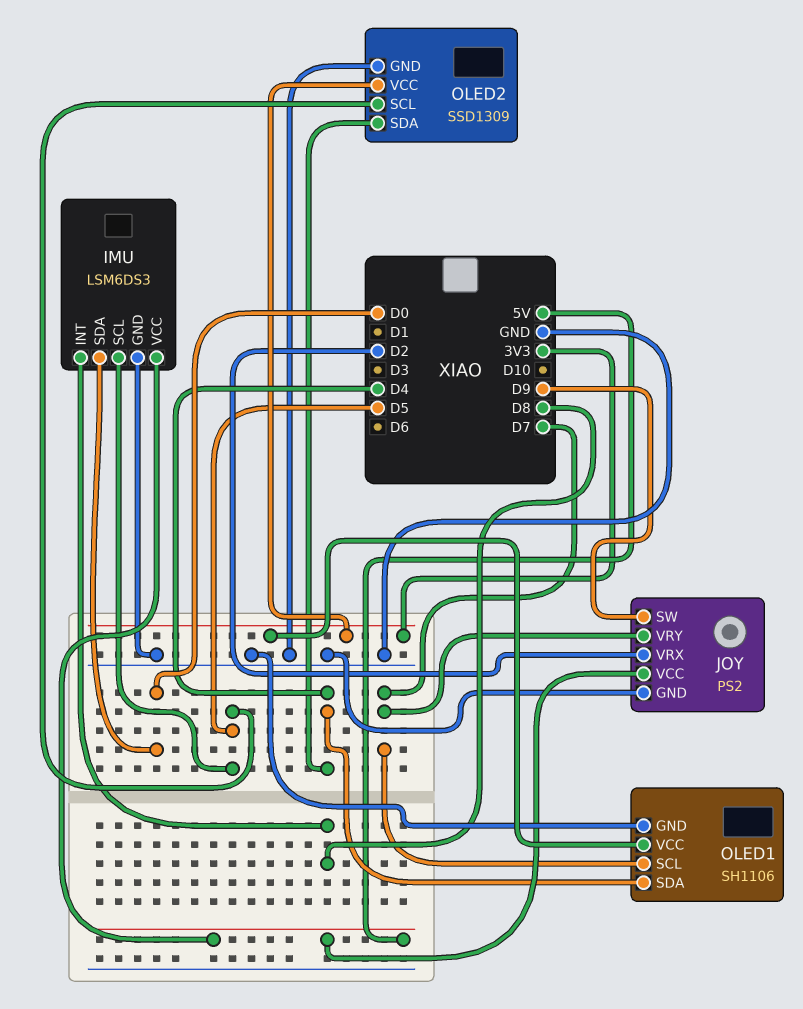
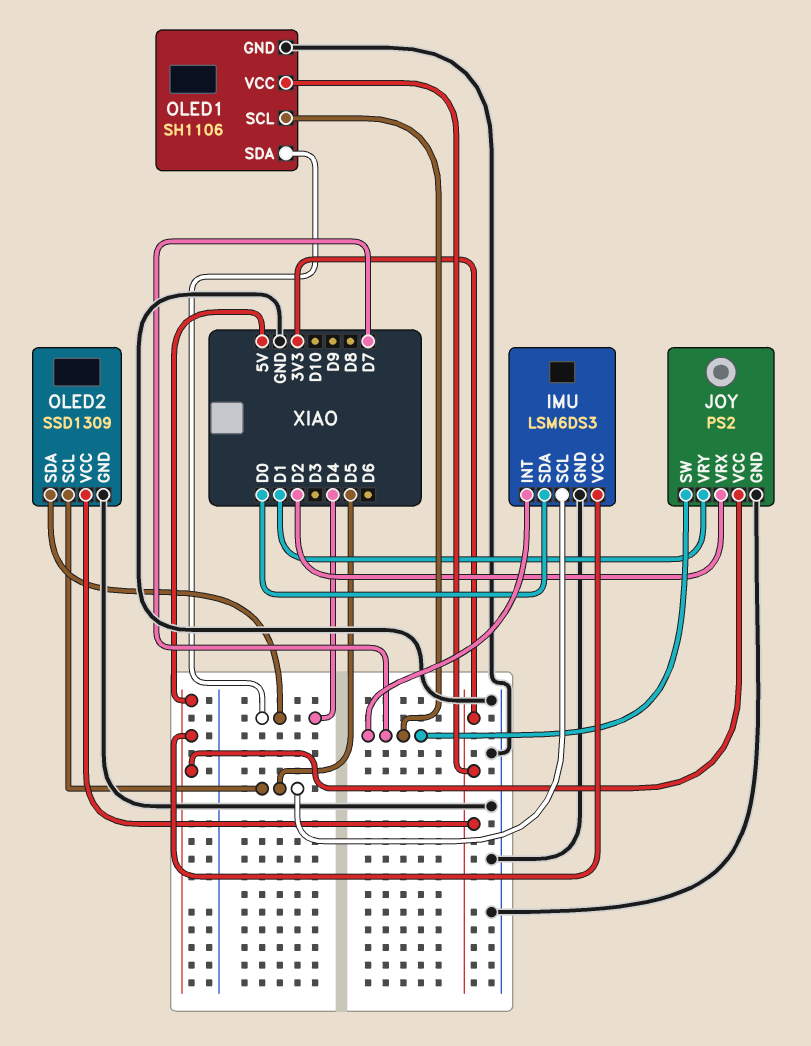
IMU pin INT: D8 -> D7
JOY pin SW: D9 -> D7
JOY pin VRY: D7 -> D1

